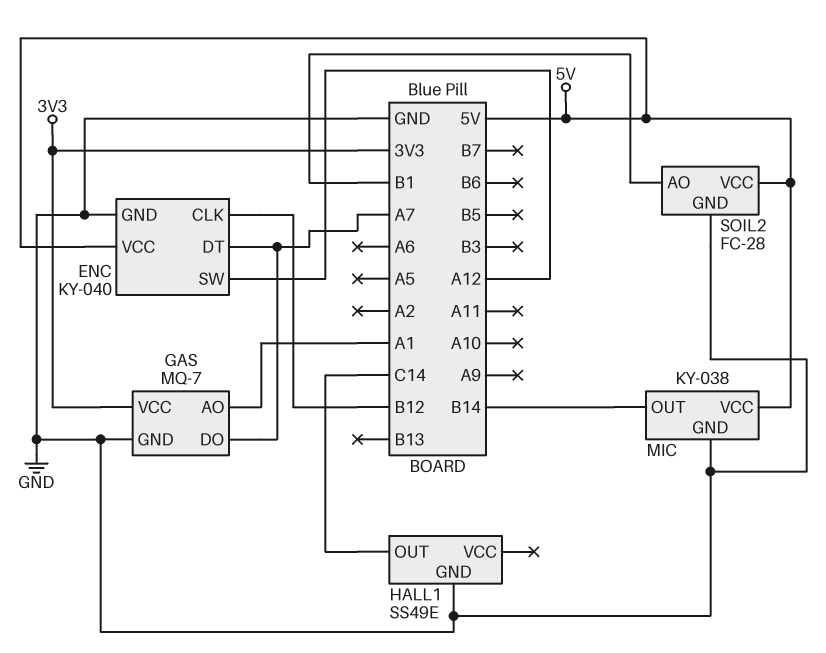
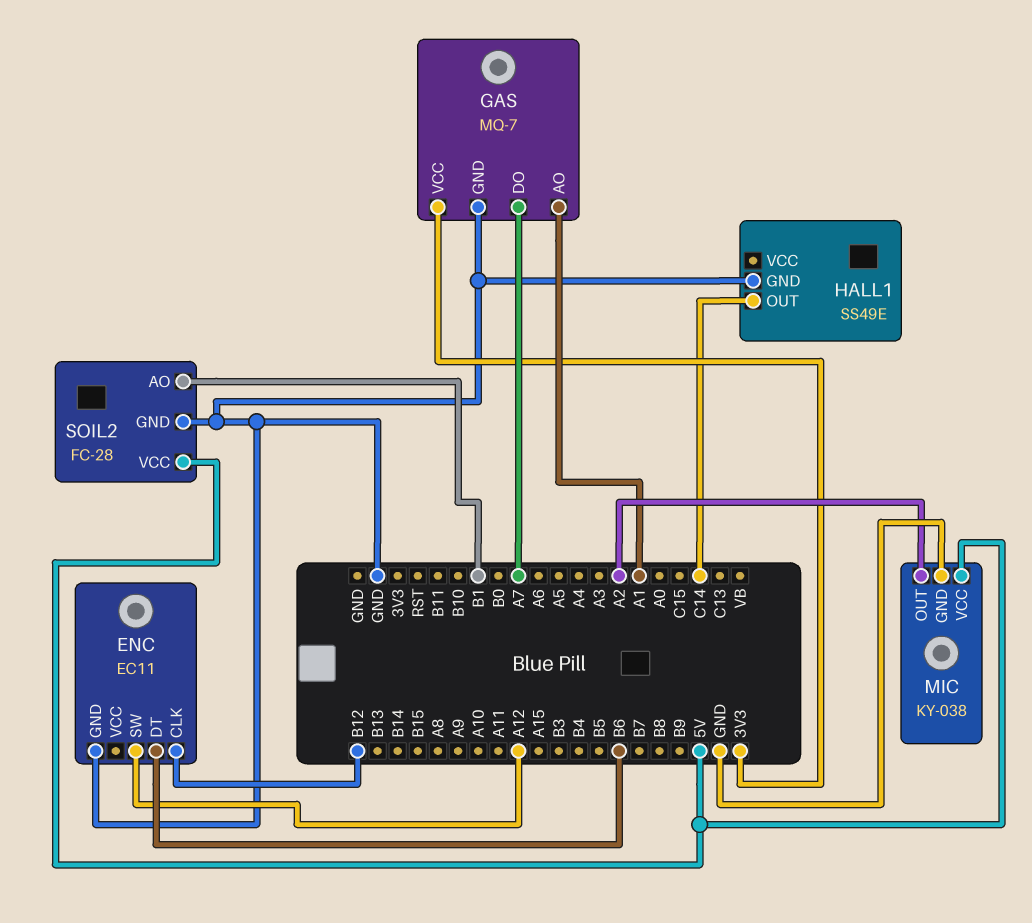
ENC: KY-040 -> EC11
ENC pin DT: A7 -> B6
ENC pin VCC: 5V -> none
MIC pin OUT: B14 -> A2

